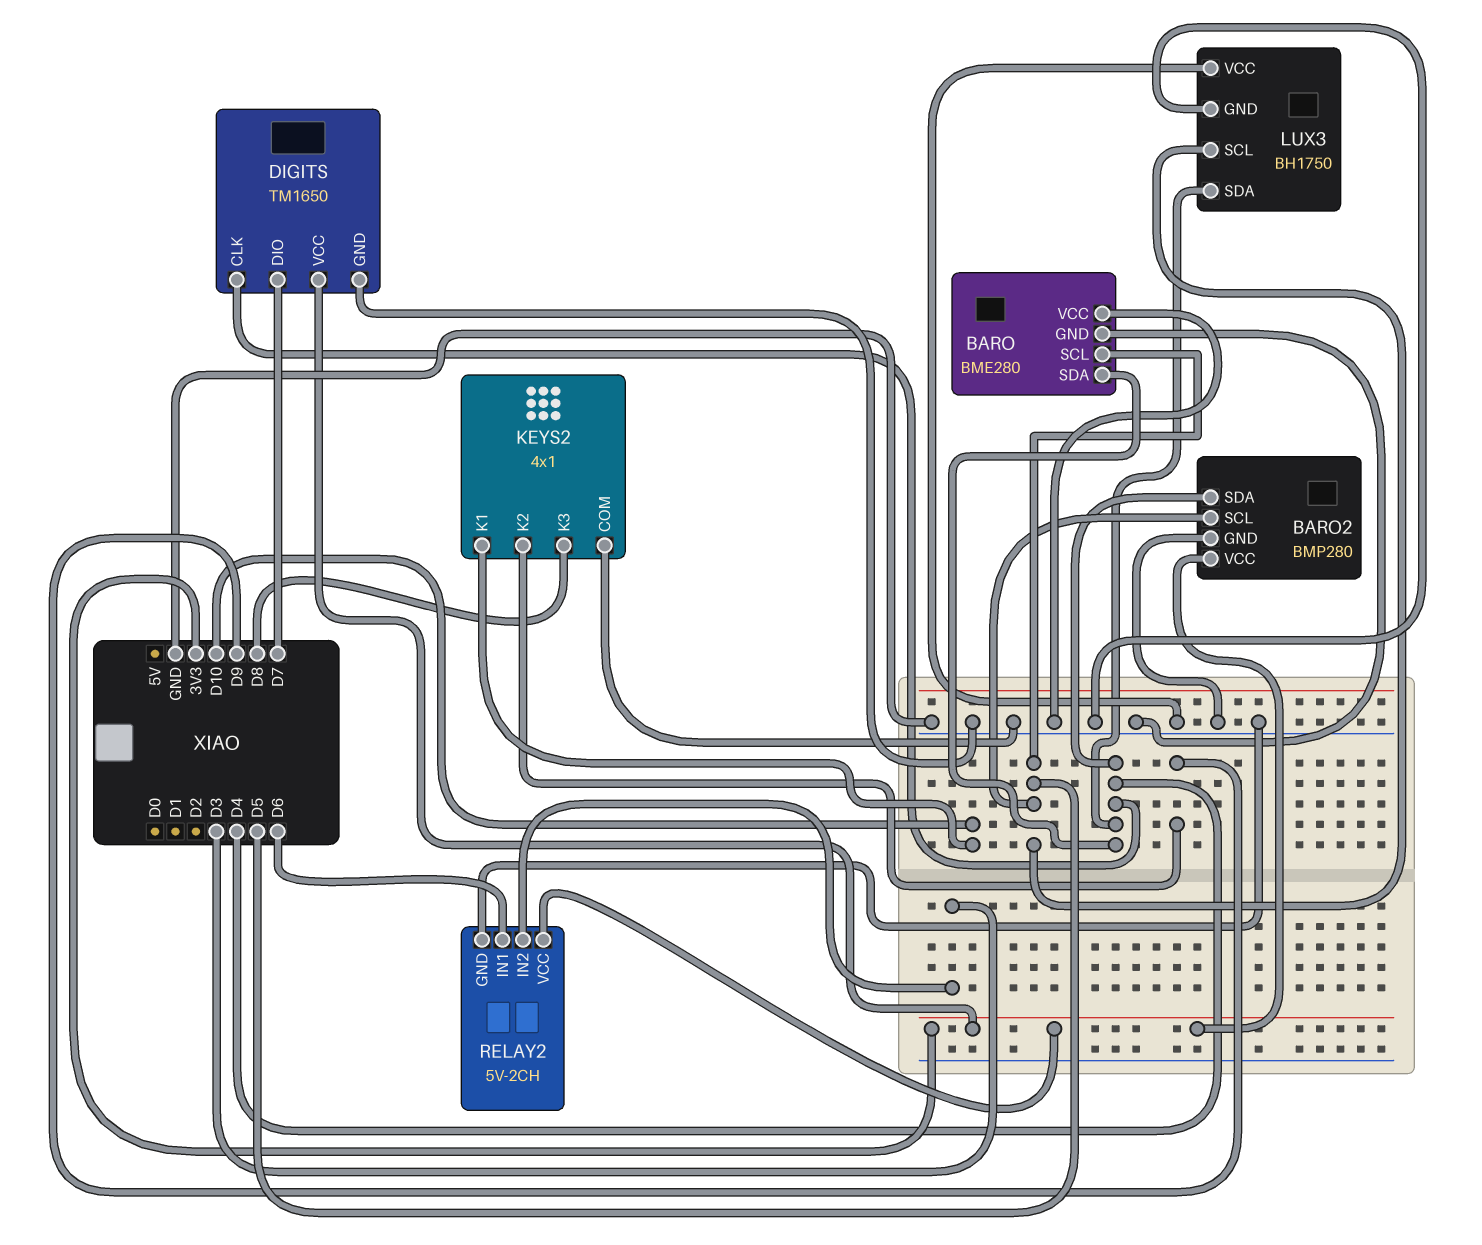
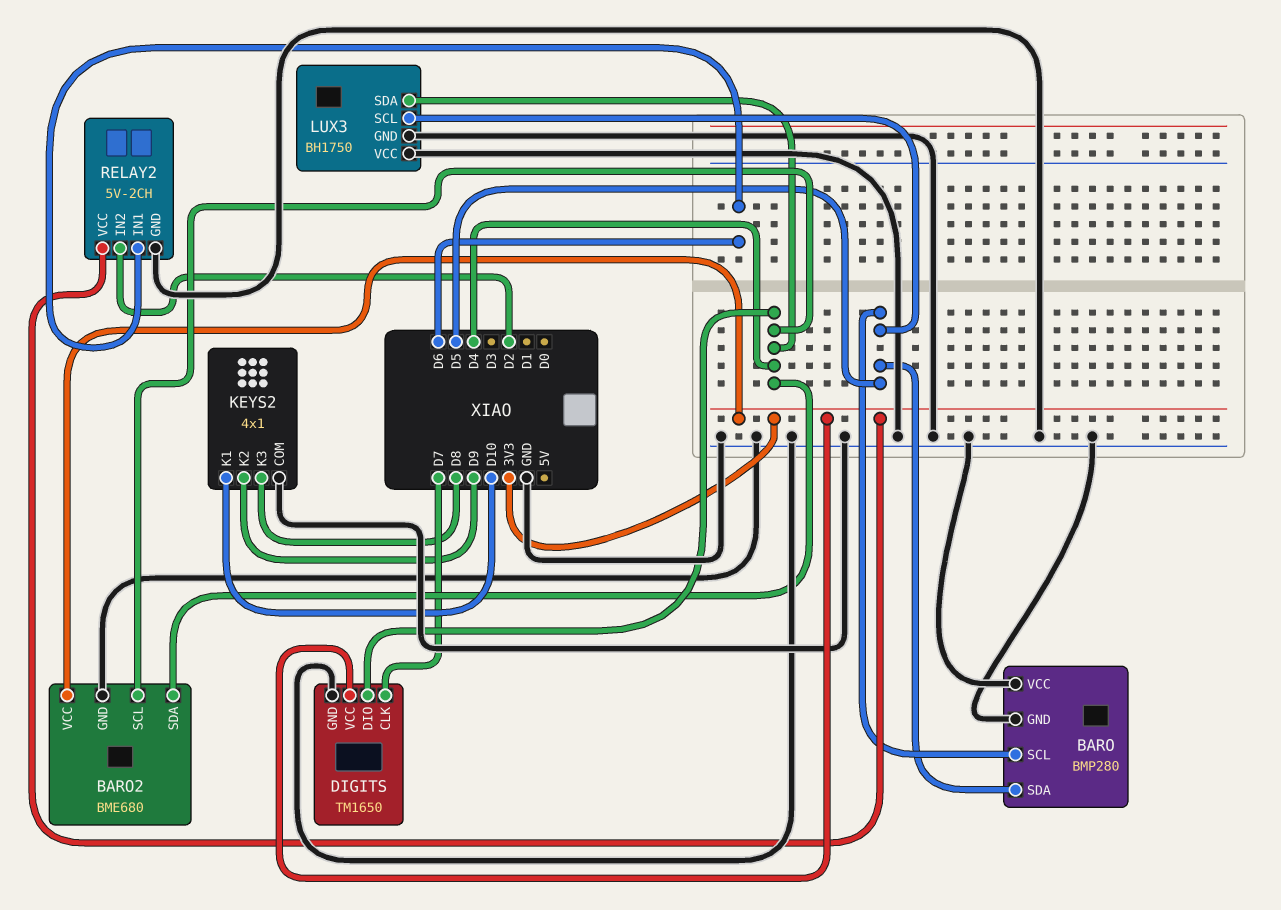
BARO: BME280 -> BMP280
BARO pin SDA: D4 -> D5
BARO2: BMP280 -> BME680
BARO2 pin SCL: D5 -> D4
DIGITS pin CLK: D4 -> D7
DIGITS pin DIO: D7 -> D4
RELAY2 pin IN2: D3 -> D2

